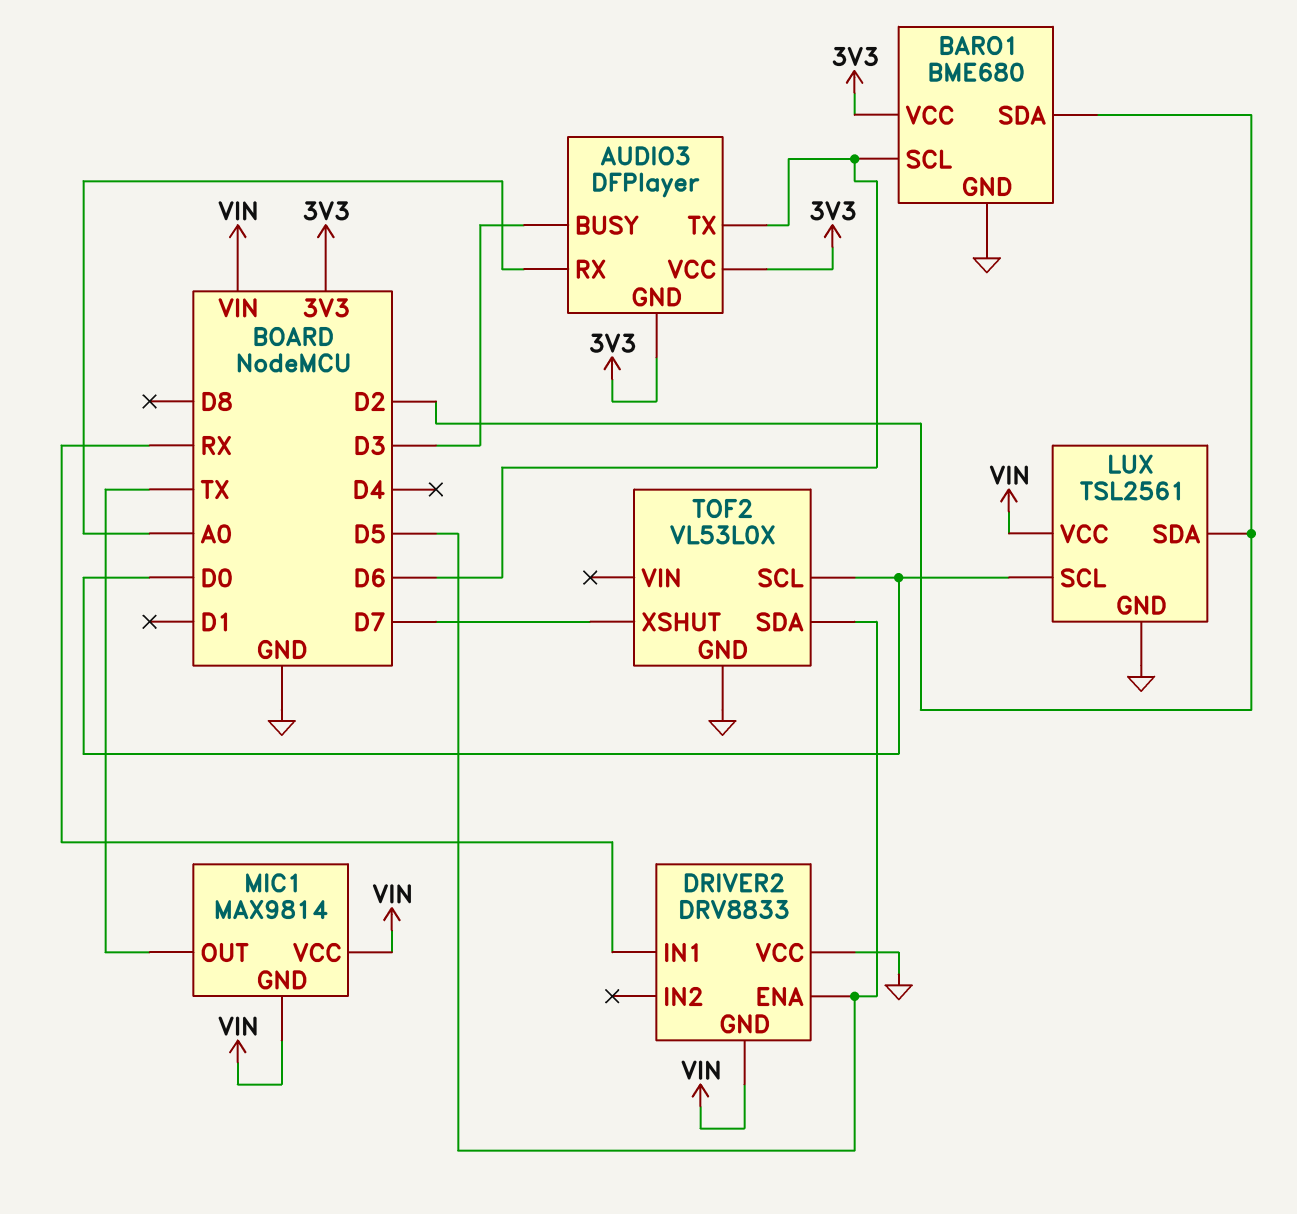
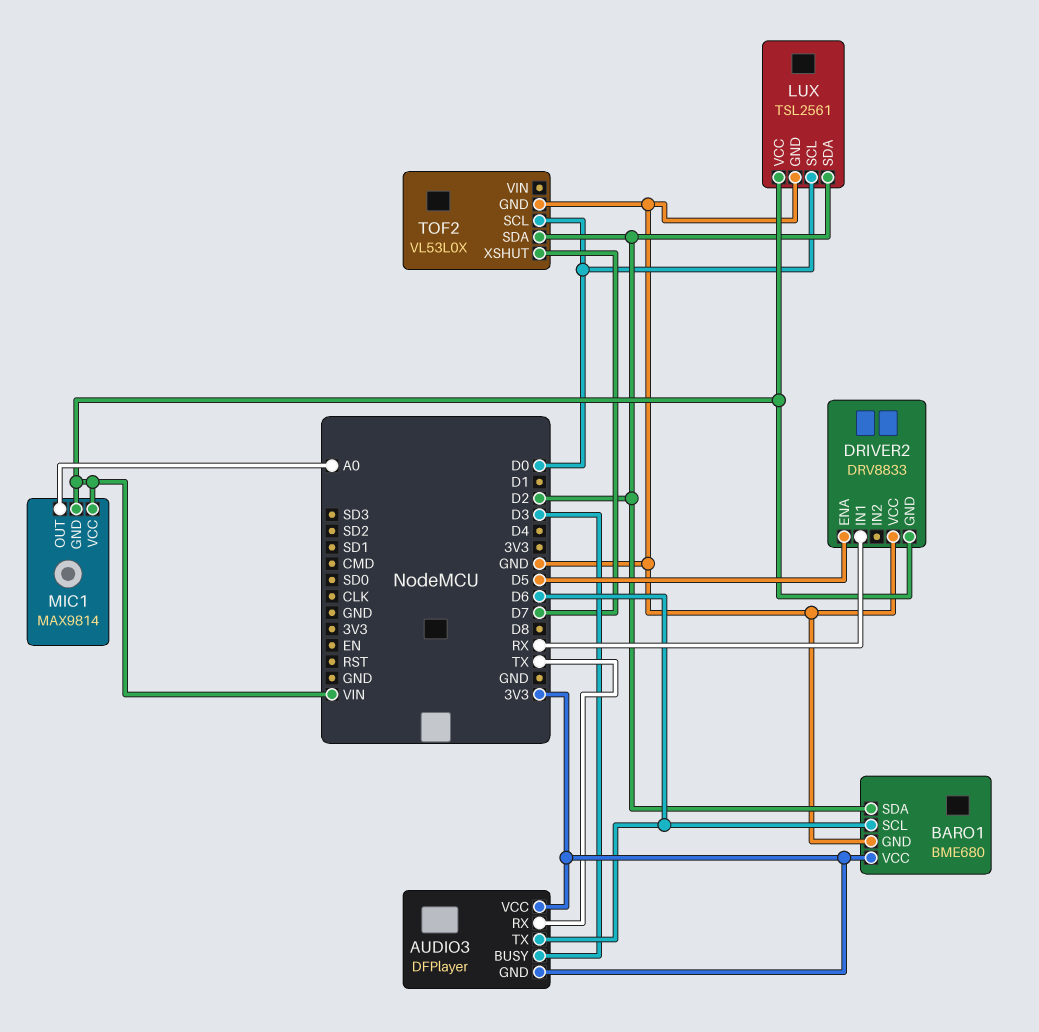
AUDIO3 pin RX: A0 -> TX
MIC1 pin OUT: TX -> A0
TOF2 pin SDA: D5 -> D2

